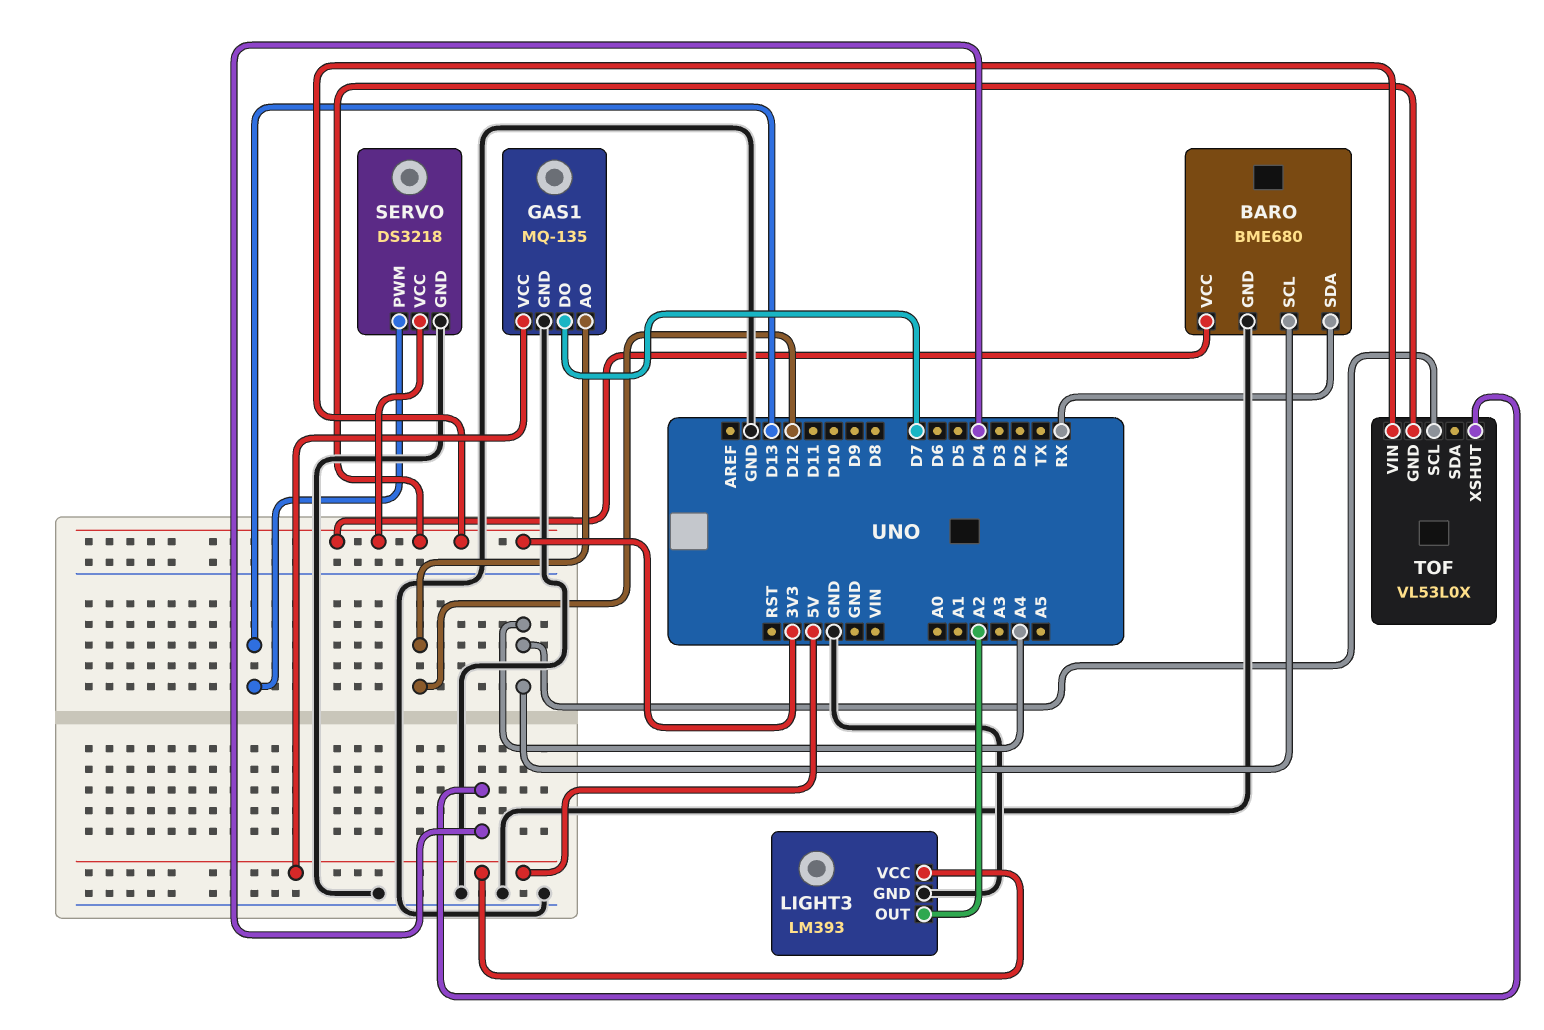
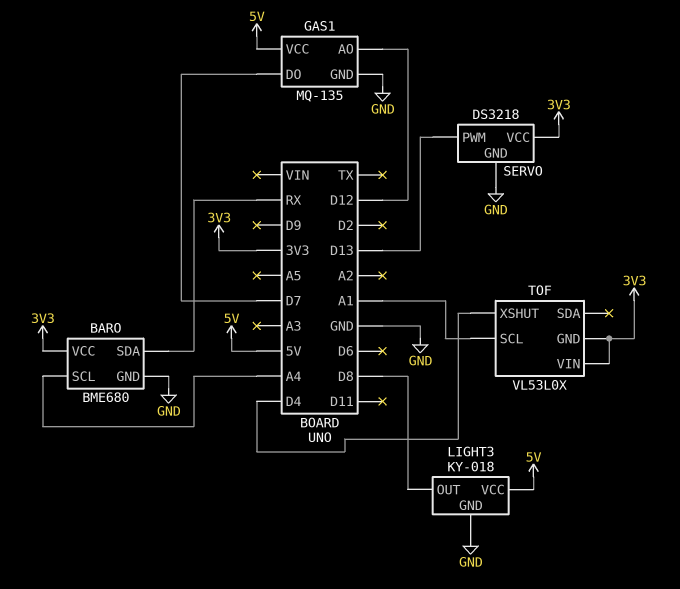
LIGHT3: LM393 -> KY-018
LIGHT3 pin OUT: A2 -> D8
TOF pin SCL: A4 -> A1

